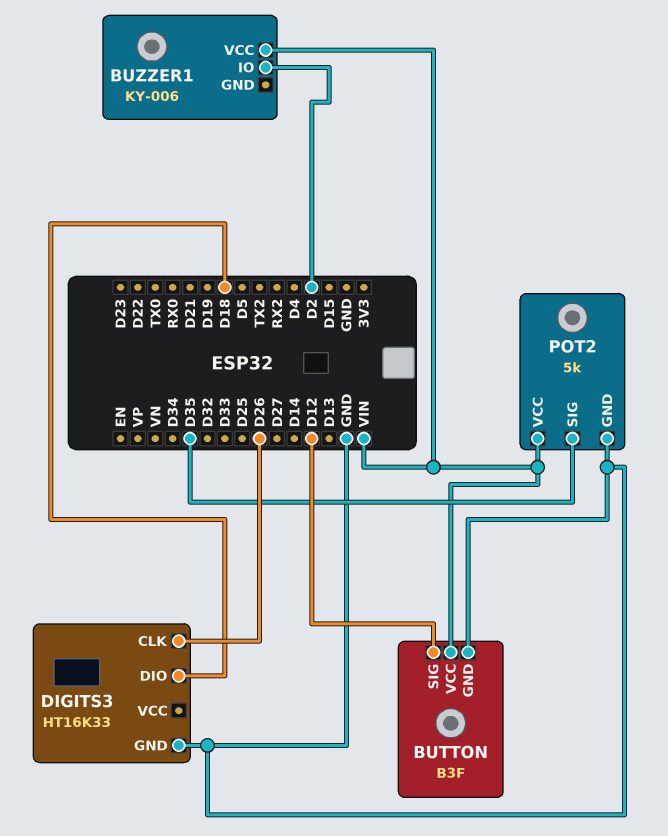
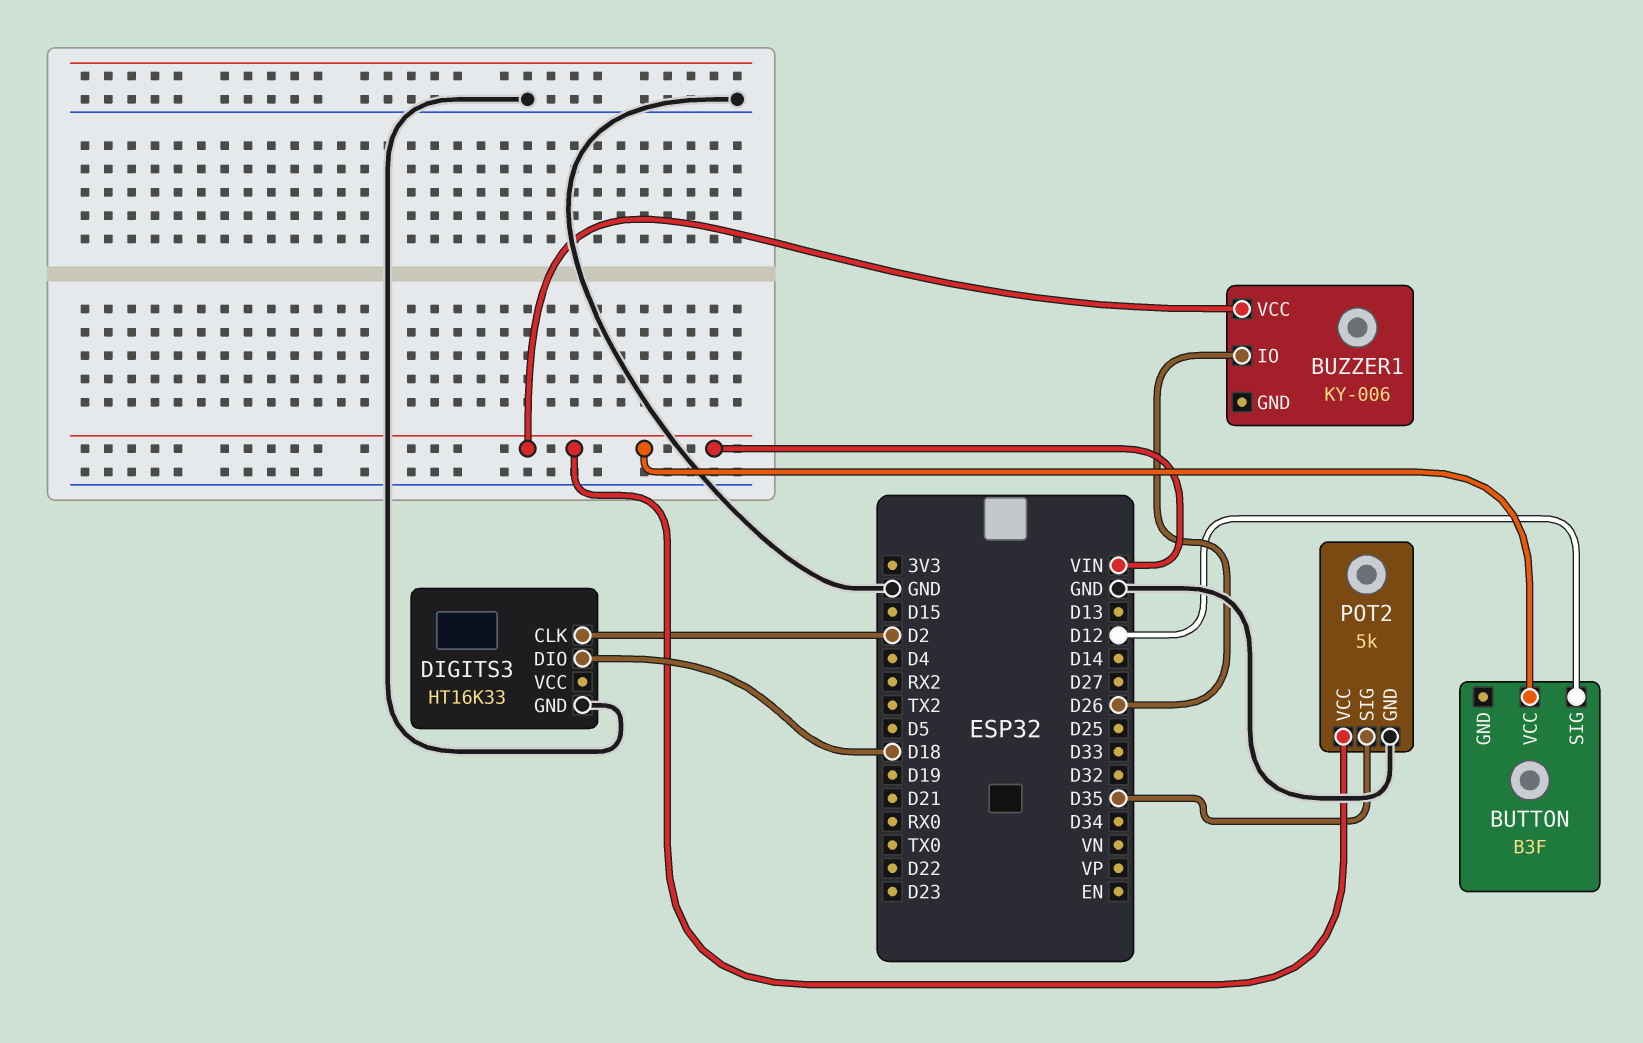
BUTTON pin GND: GND -> none
BUZZER1 pin IO: D2 -> D26
DIGITS3 pin CLK: D26 -> D2

